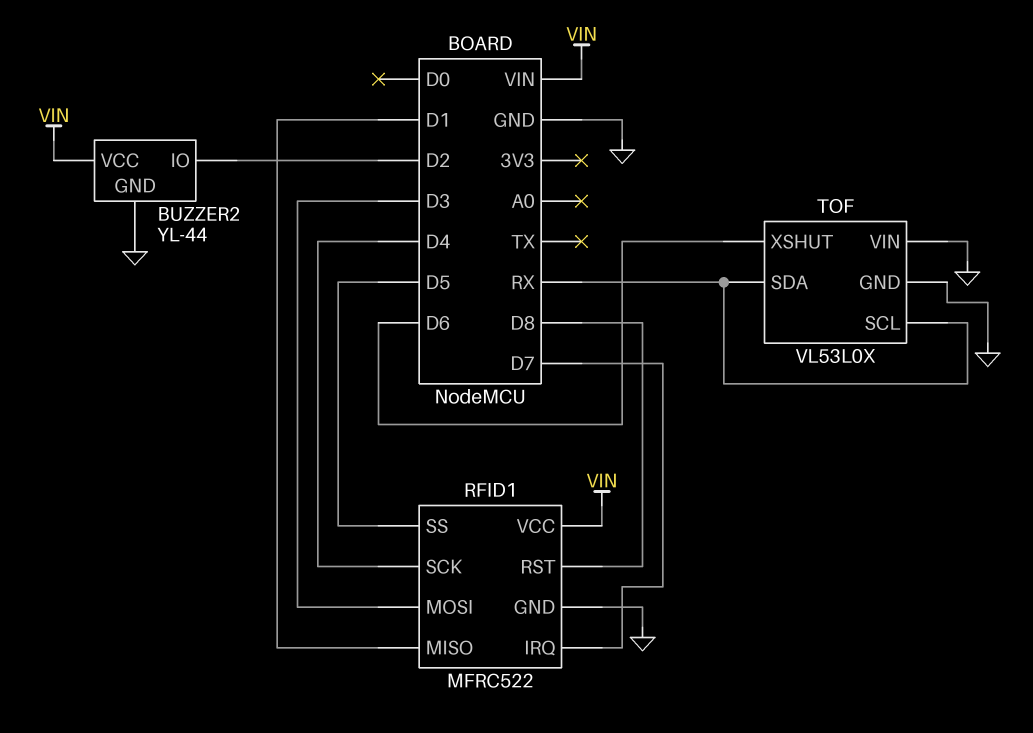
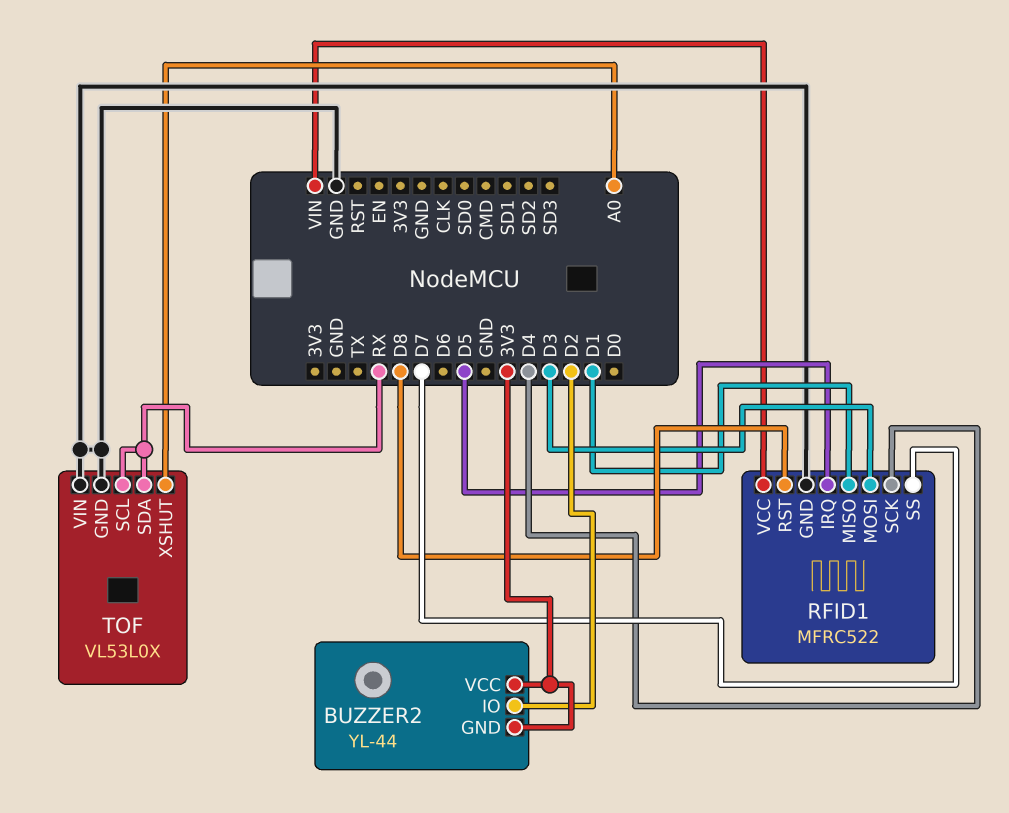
BUZZER2 pin GND: GND -> 3V3
BUZZER2 pin VCC: VIN -> 3V3
RFID1 pin IRQ: D7 -> D5
RFID1 pin SS: D5 -> D7
TOF pin XSHUT: D6 -> A0

